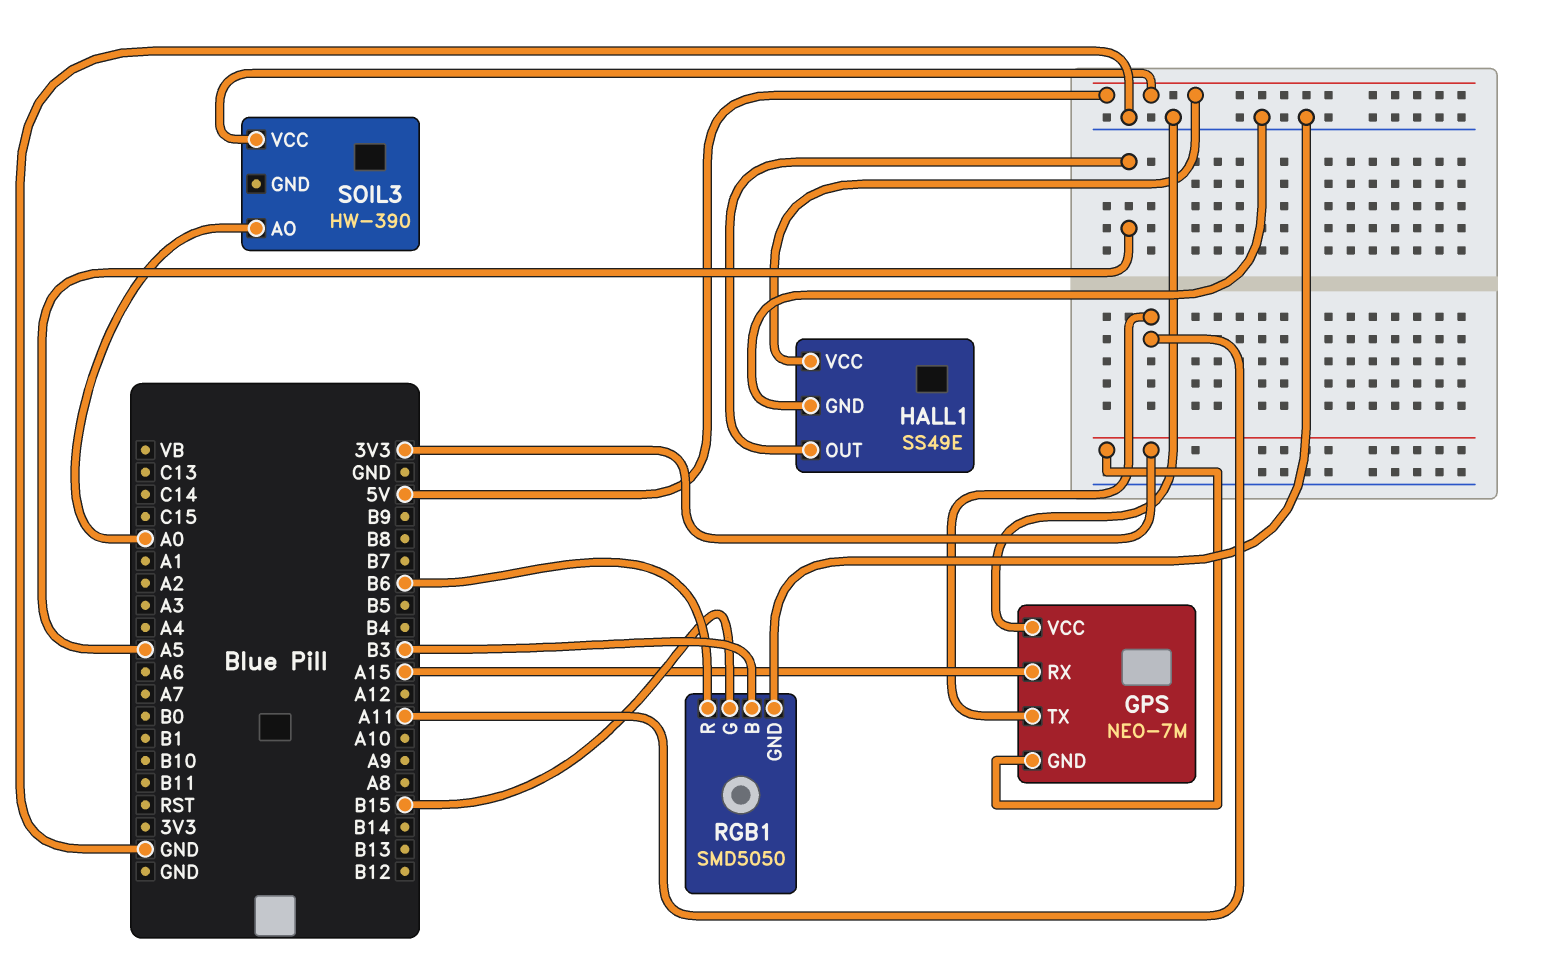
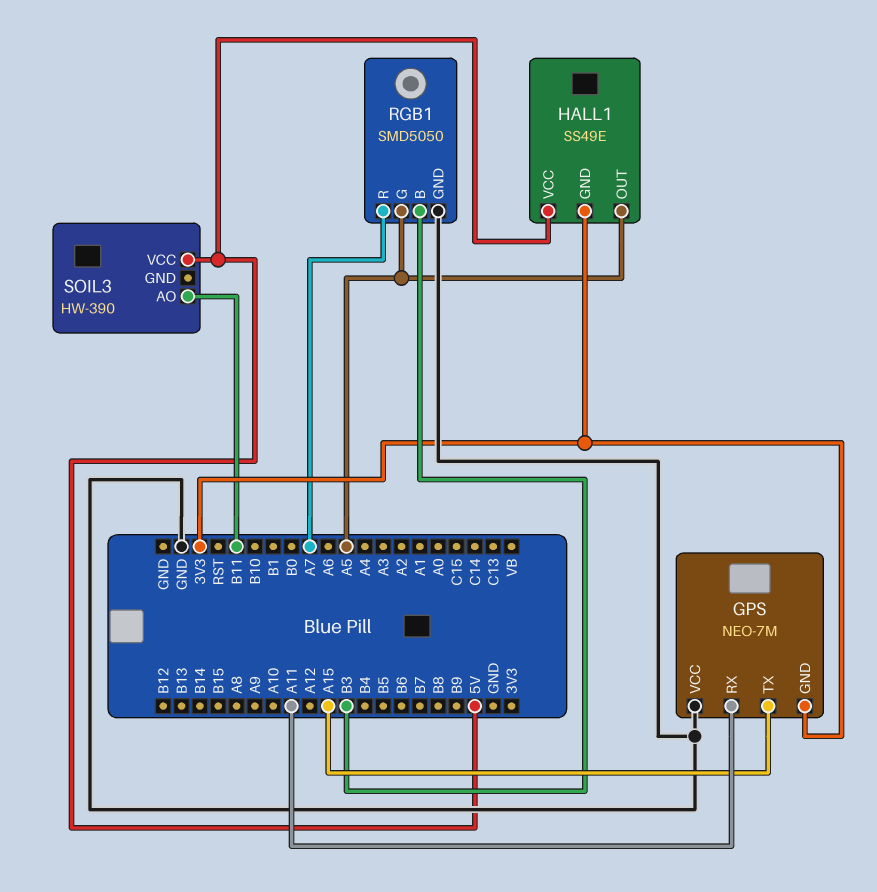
GPS pin RX: A15 -> A11
GPS pin TX: A11 -> A15
HALL1 pin GND: GND -> 3V3
RGB1 pin G: B15 -> A5
RGB1 pin R: B6 -> A7
SOIL3 pin AO: A0 -> B11

